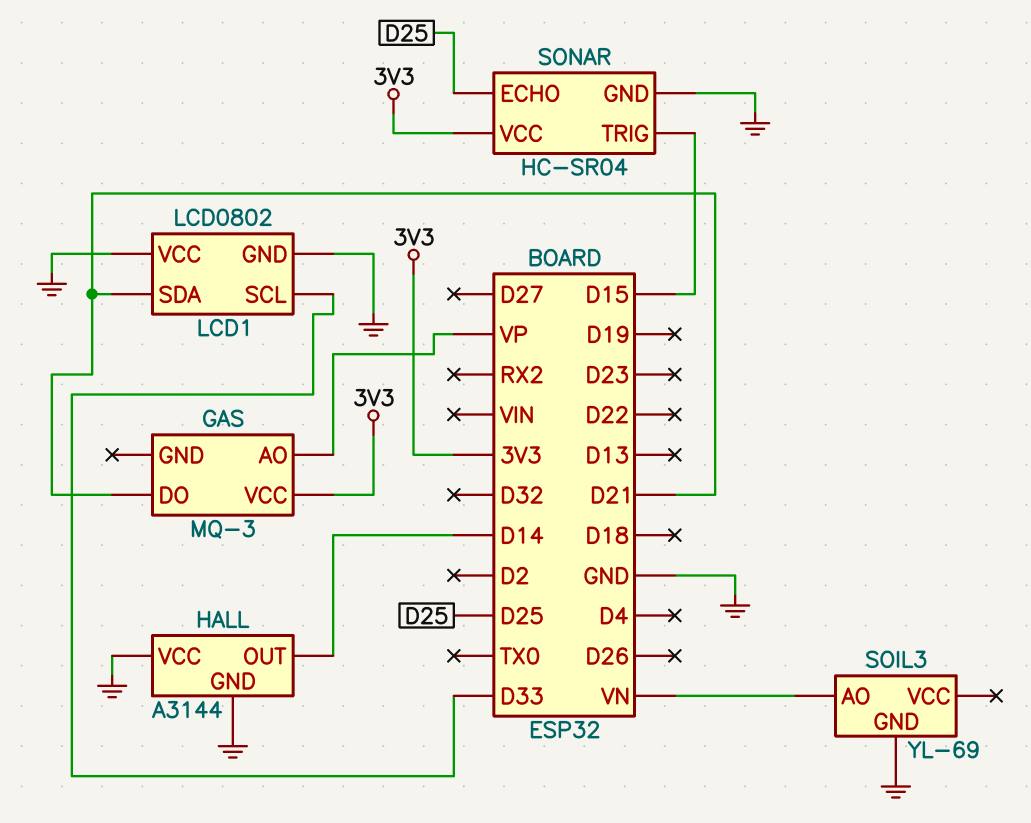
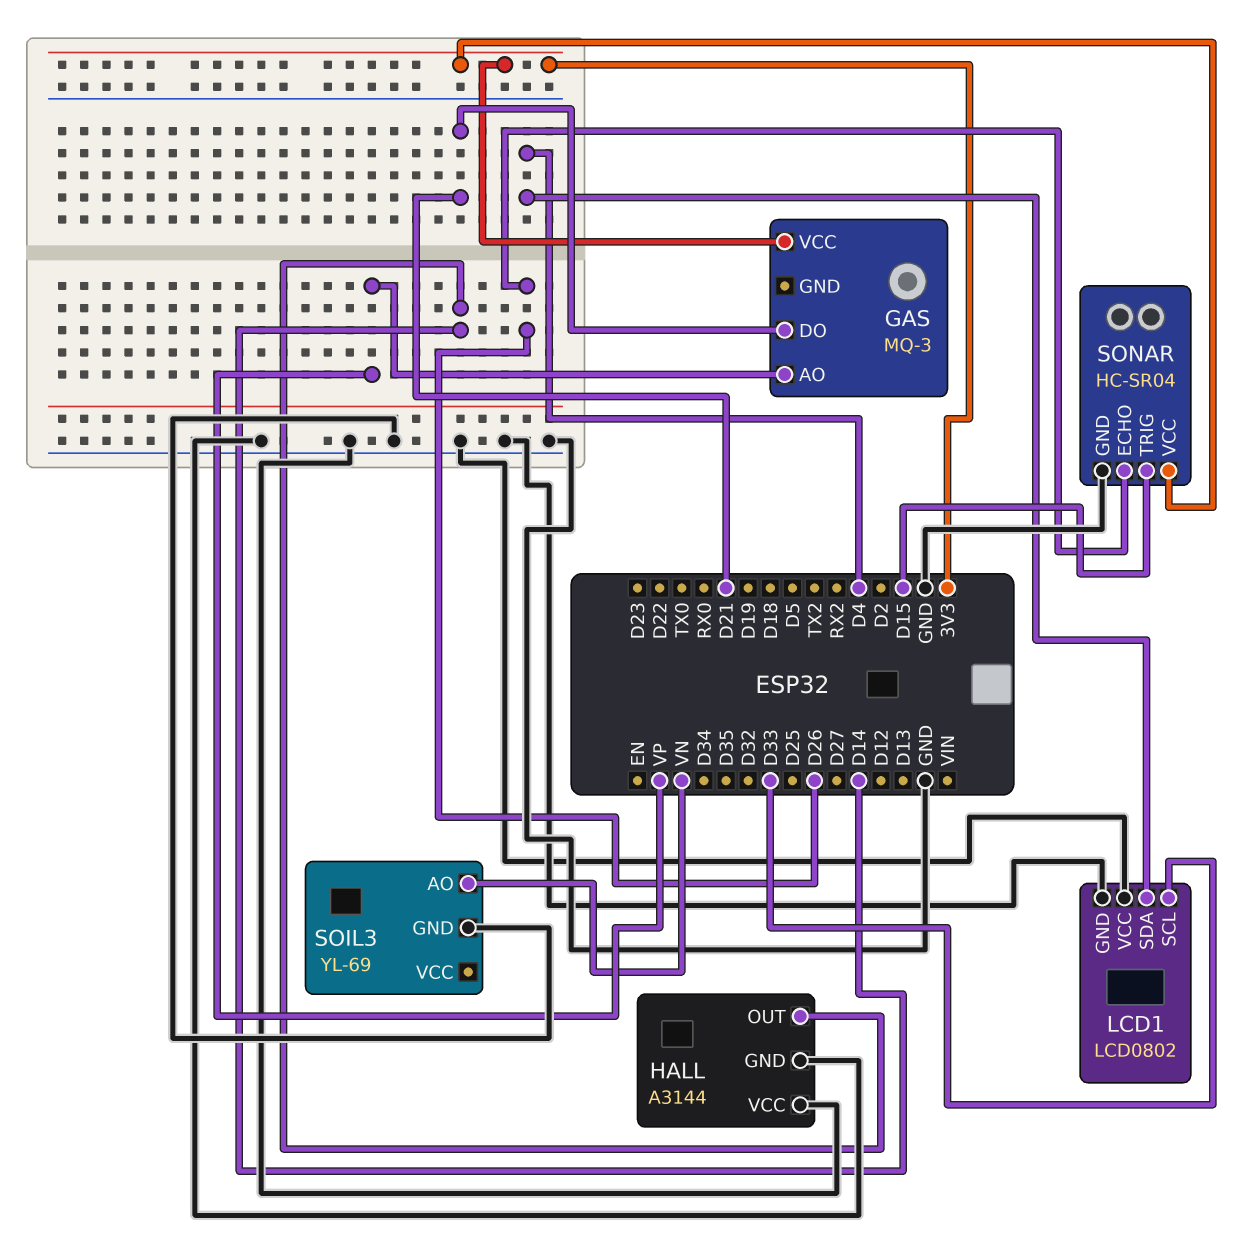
LCD1 pin SDA: D21 -> D4
SONAR pin ECHO: D25 -> D26

